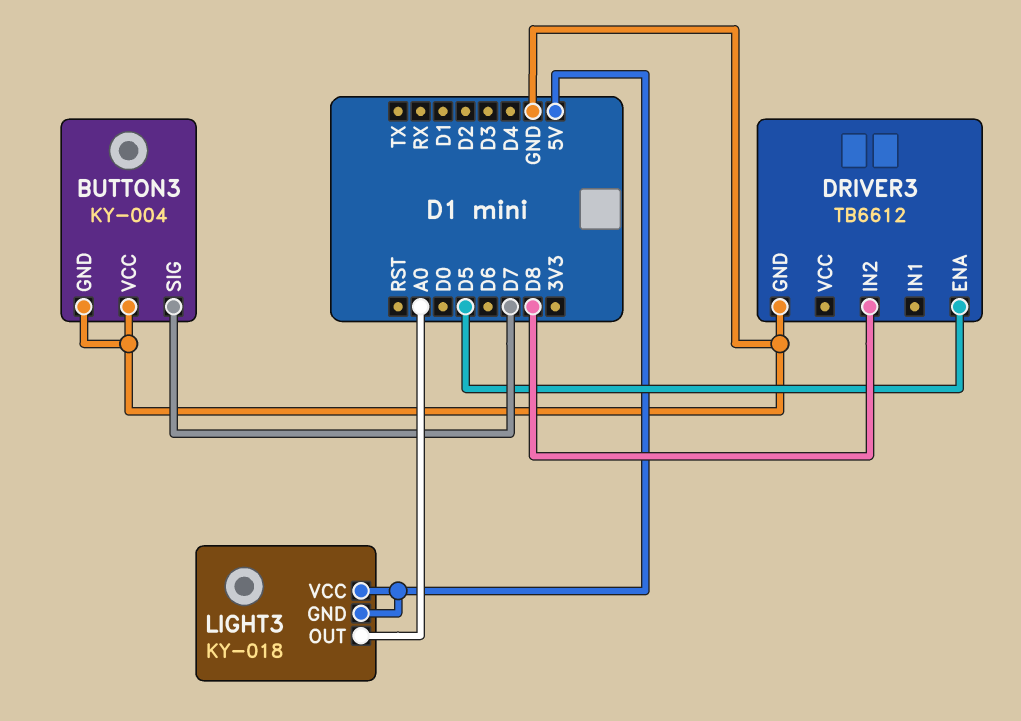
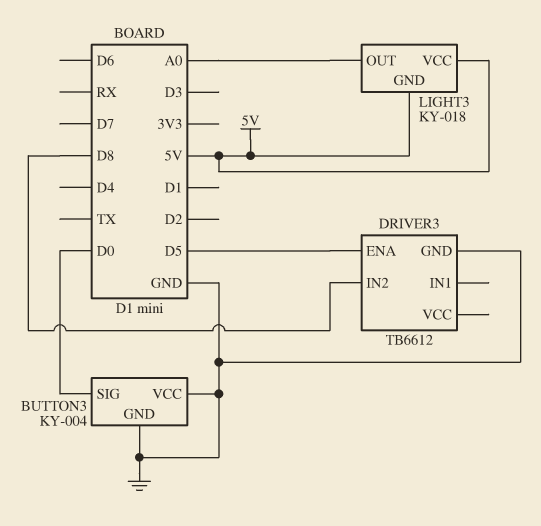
BUTTON3 pin SIG: D7 -> D0

